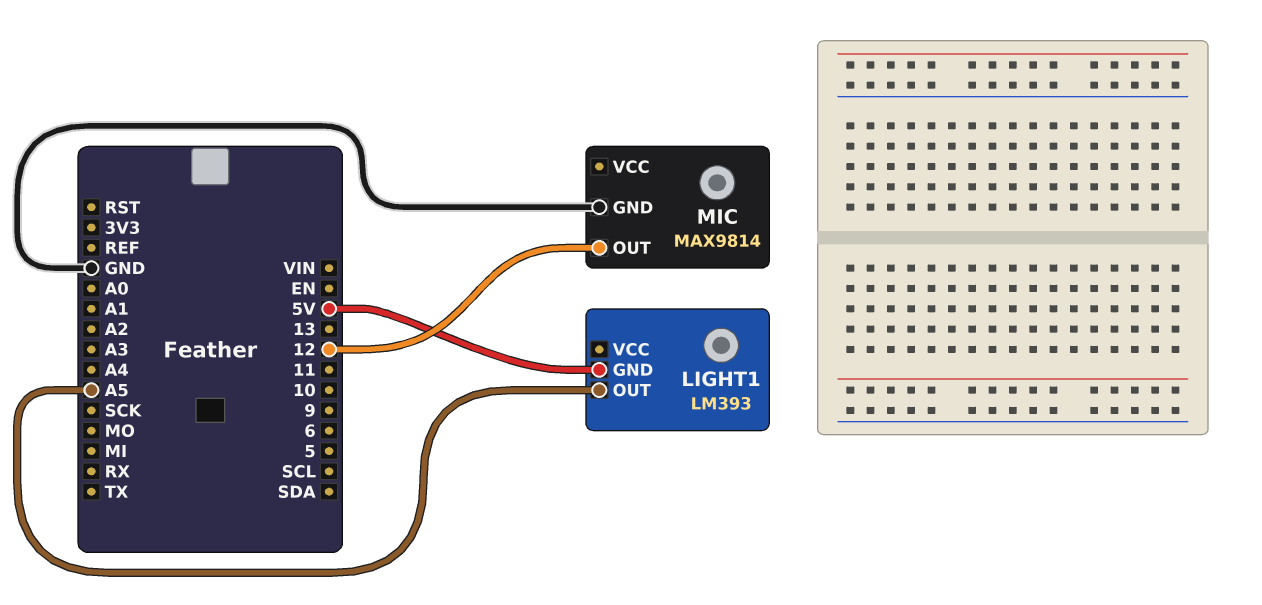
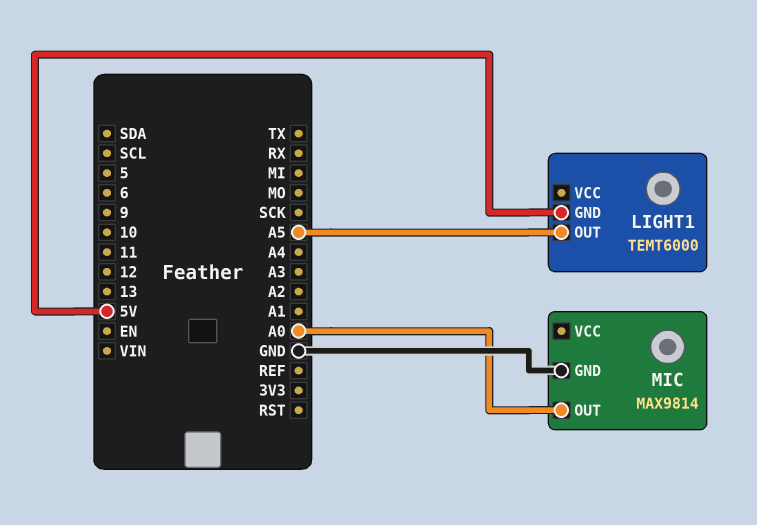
LIGHT1: LM393 -> TEMT6000
MIC pin OUT: 12 -> A0

